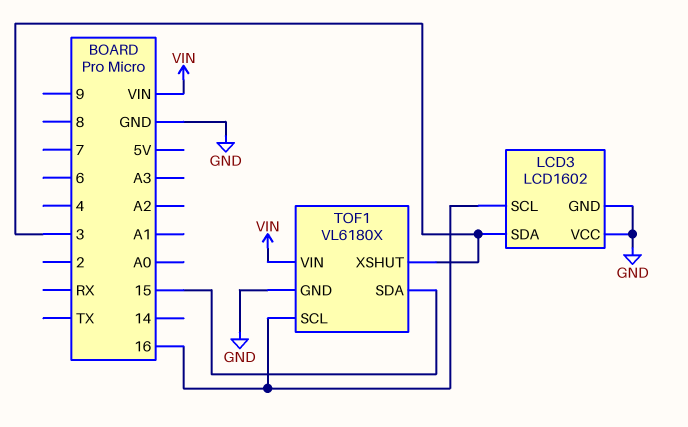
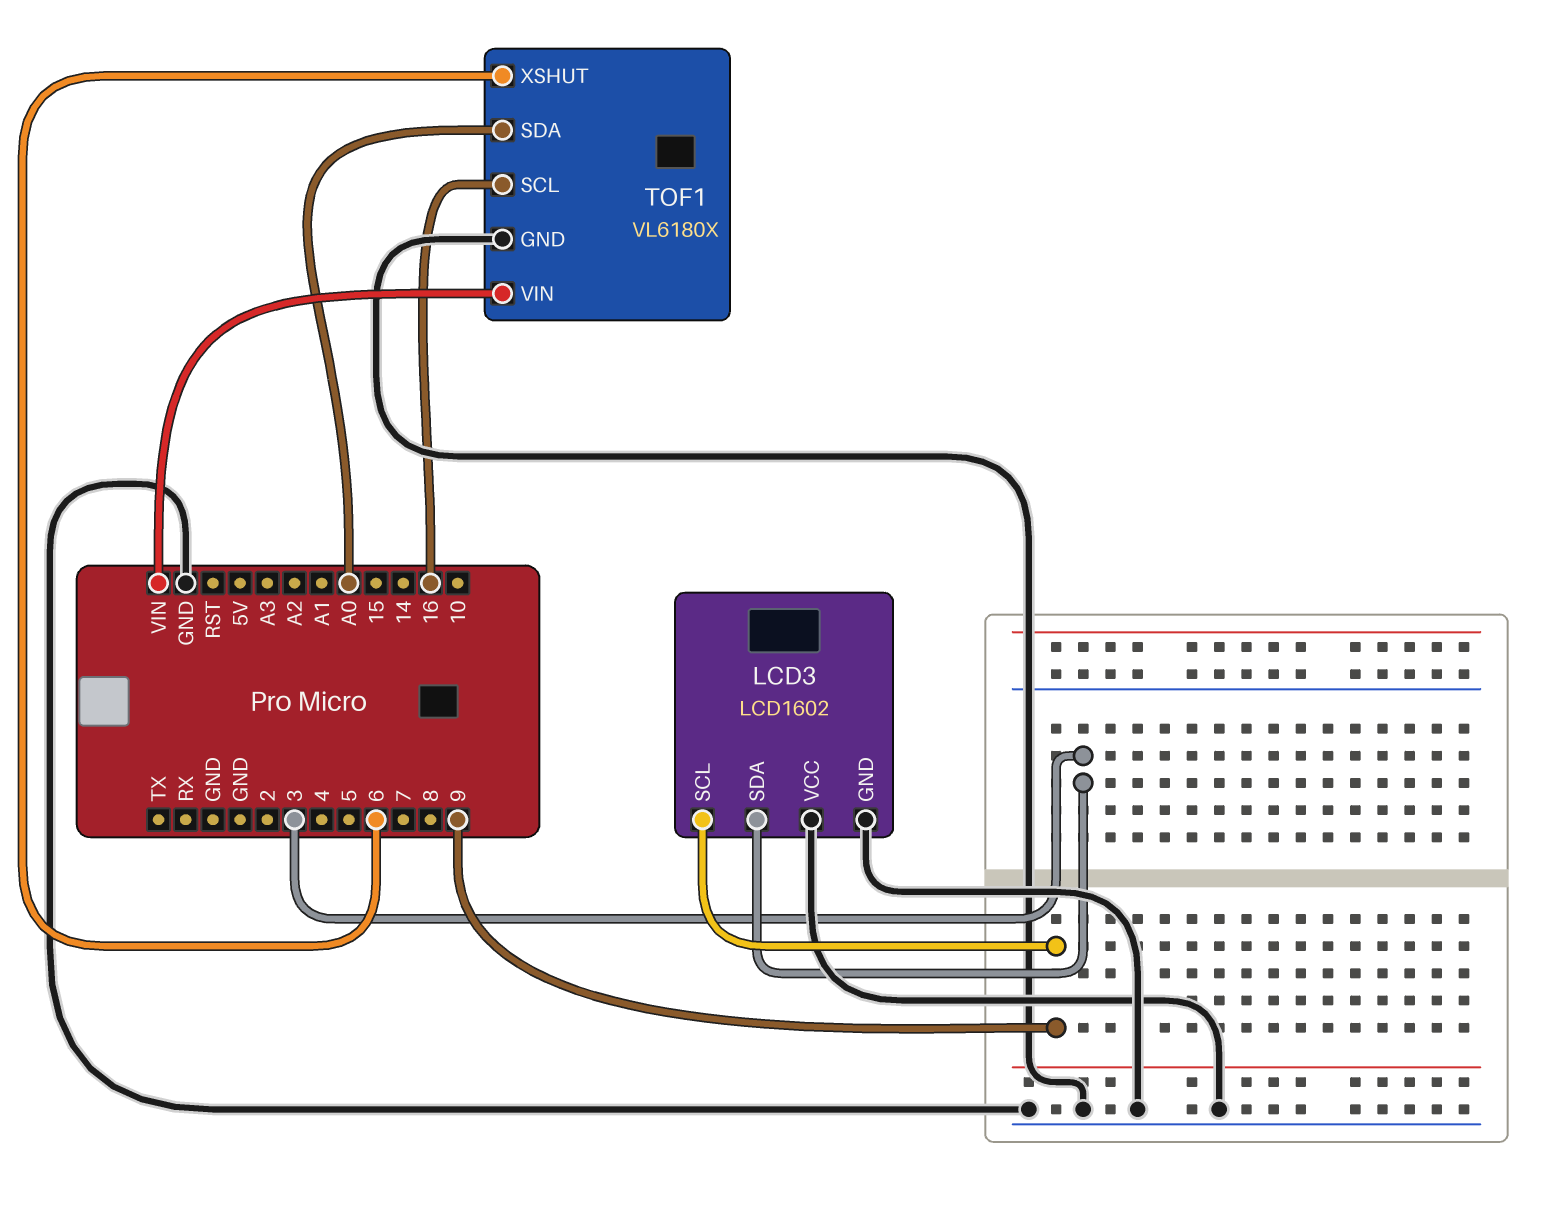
LCD3 pin SCL: 16 -> 9
TOF1 pin SDA: 15 -> A0
TOF1 pin XSHUT: 3 -> 6

